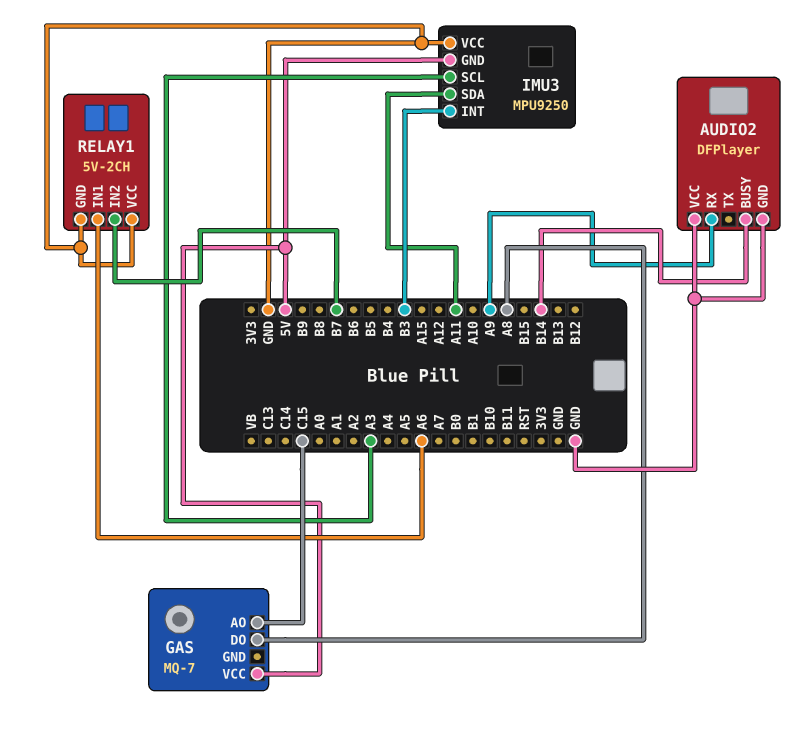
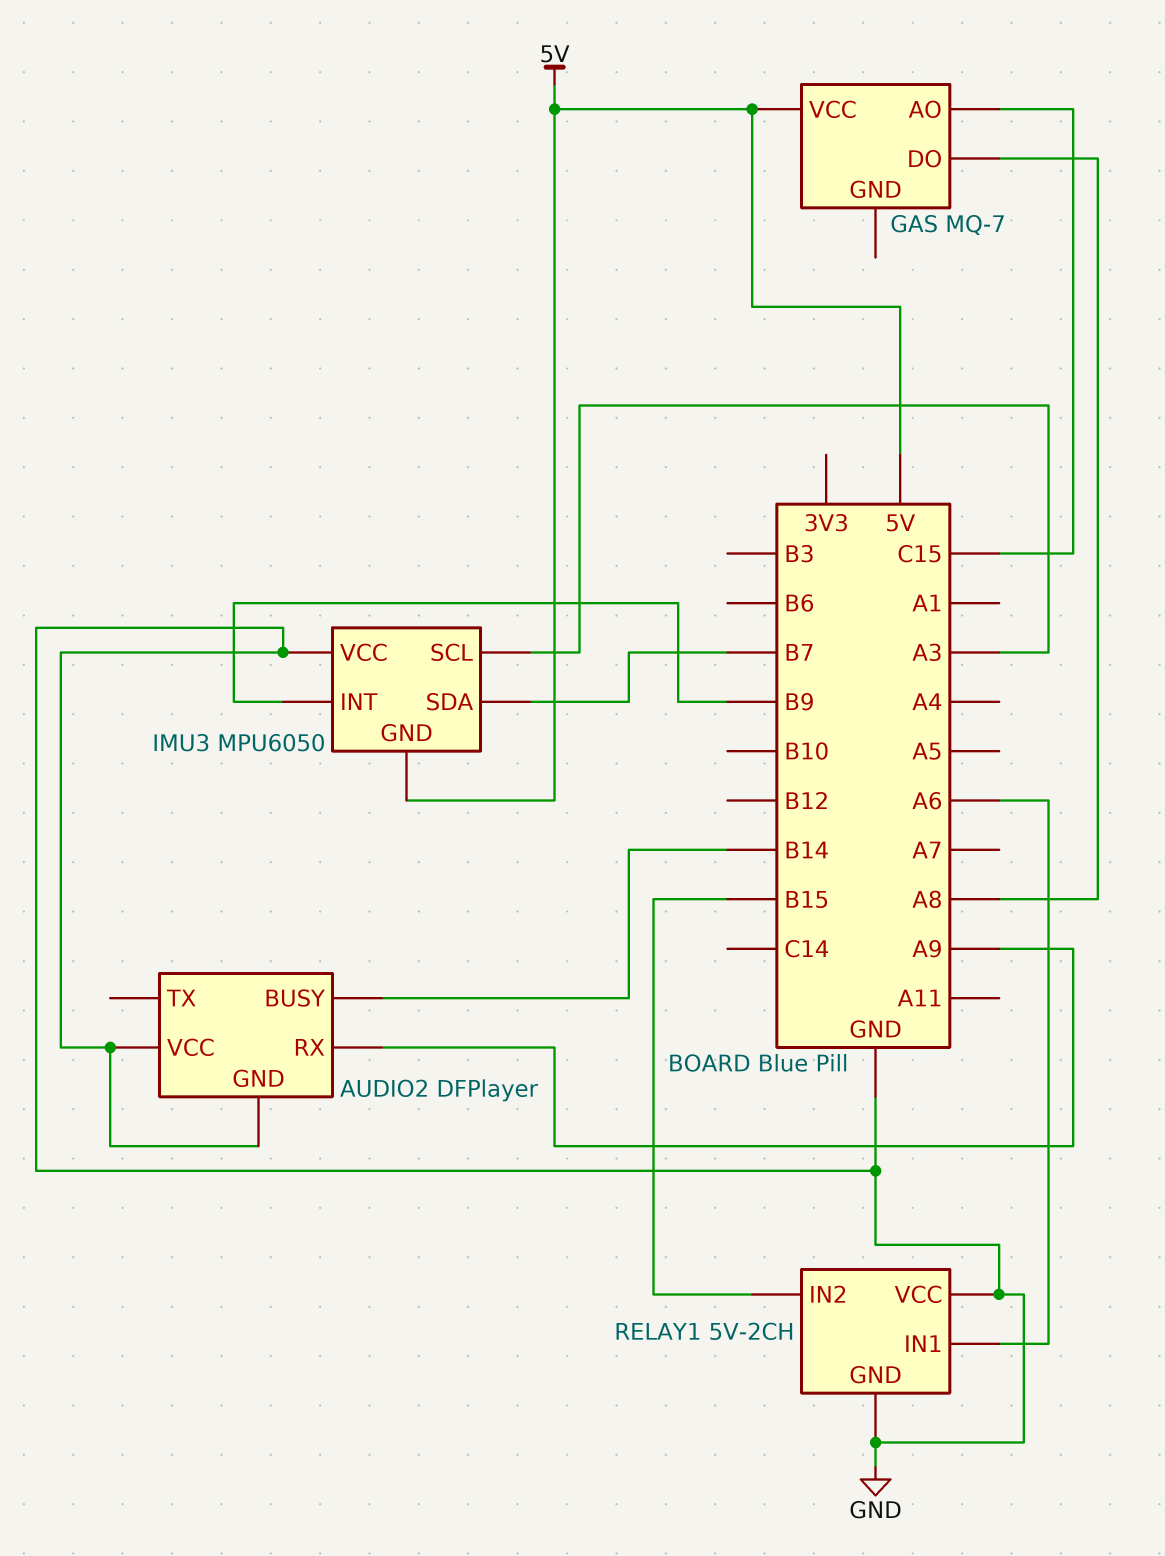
IMU3: MPU9250 -> MPU6050
IMU3 pin INT: B3 -> B9
IMU3 pin SDA: A11 -> B7
RELAY1 pin IN2: B7 -> B15

